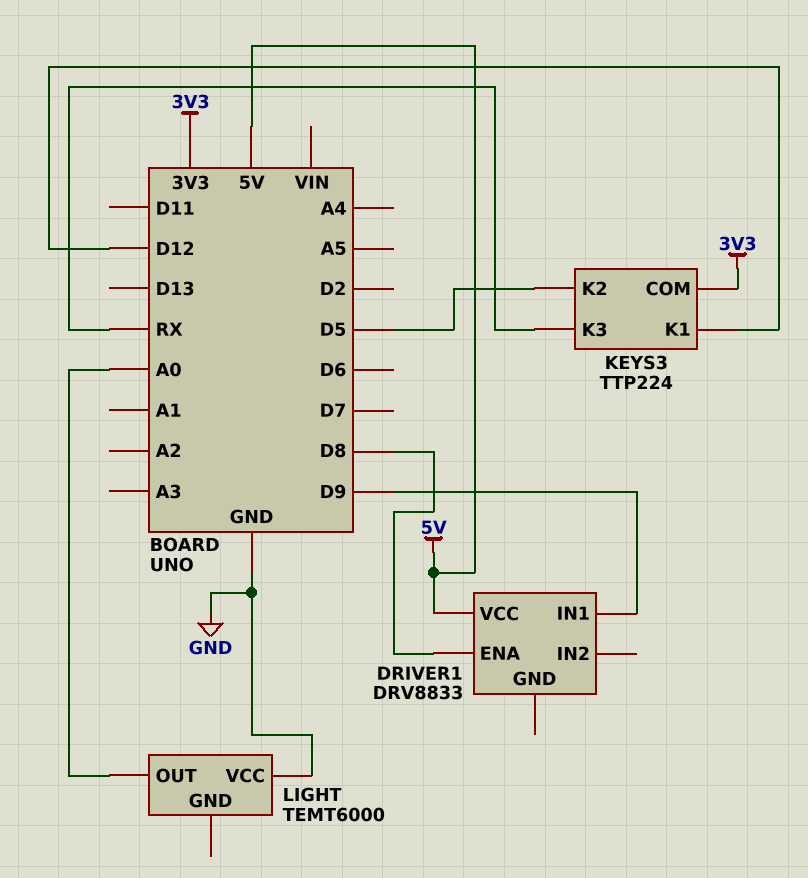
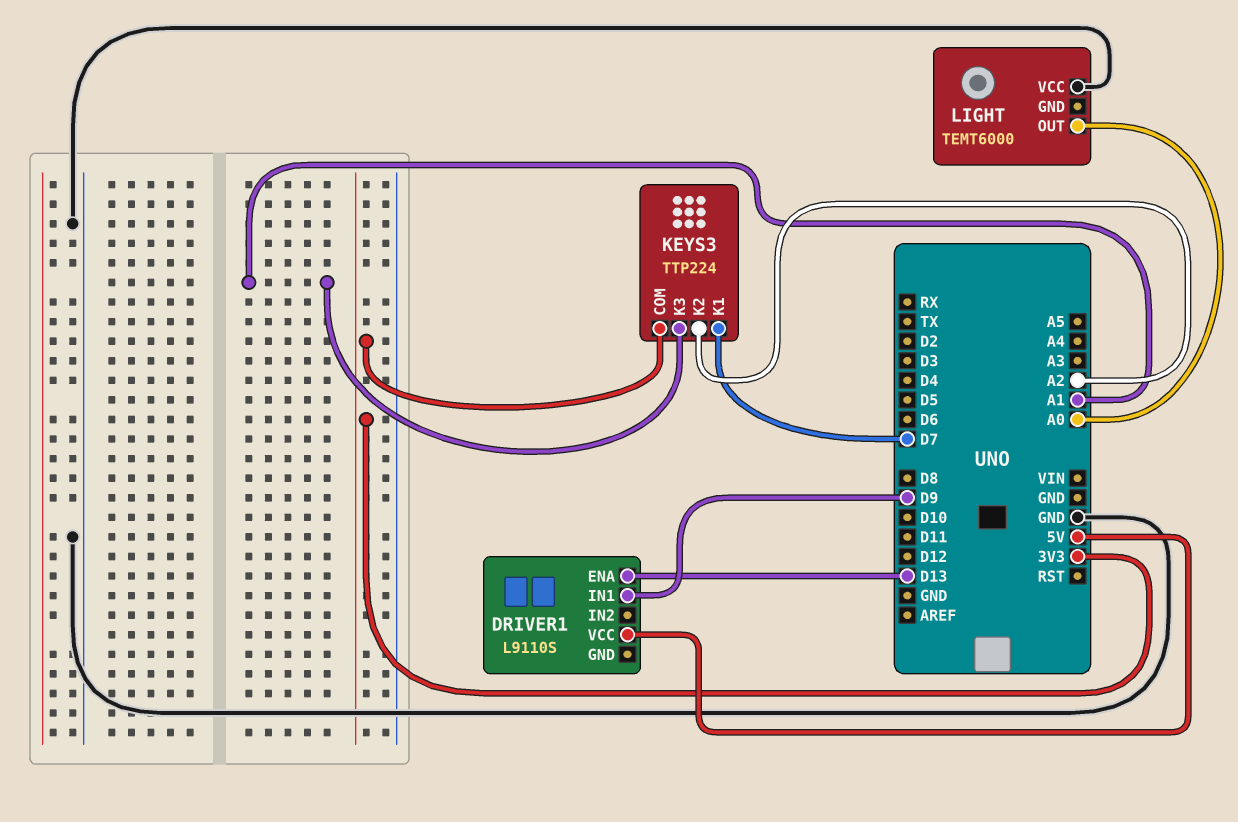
DRIVER1: DRV8833 -> L9110S
DRIVER1 pin ENA: D8 -> D13
KEYS3 pin K1: D12 -> D7
KEYS3 pin K2: D5 -> A2
KEYS3 pin K3: RX -> A1

